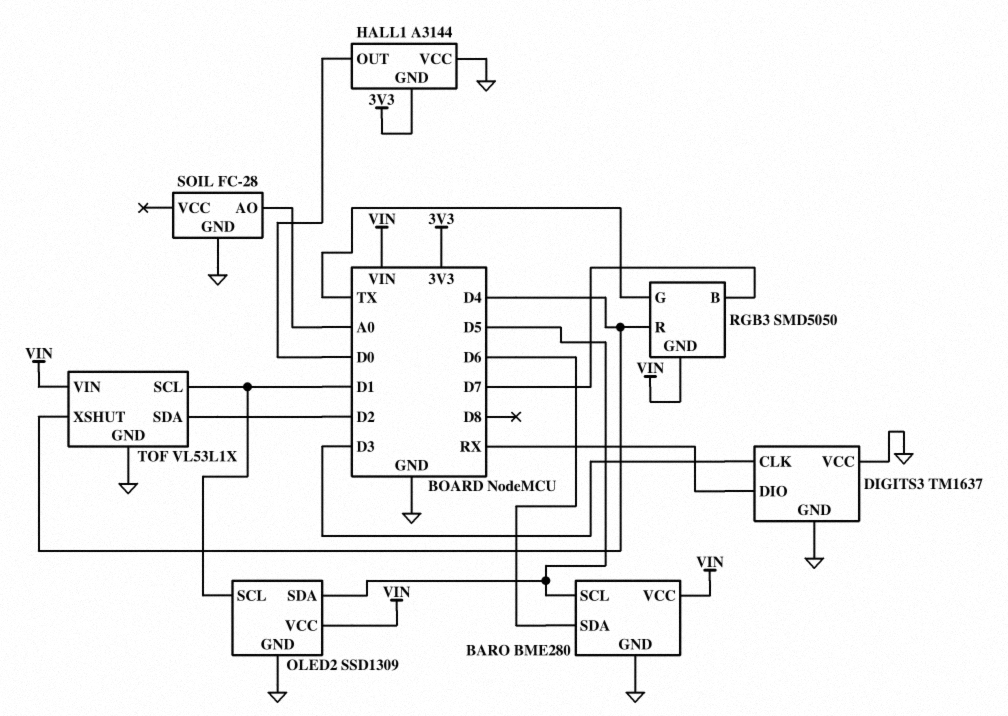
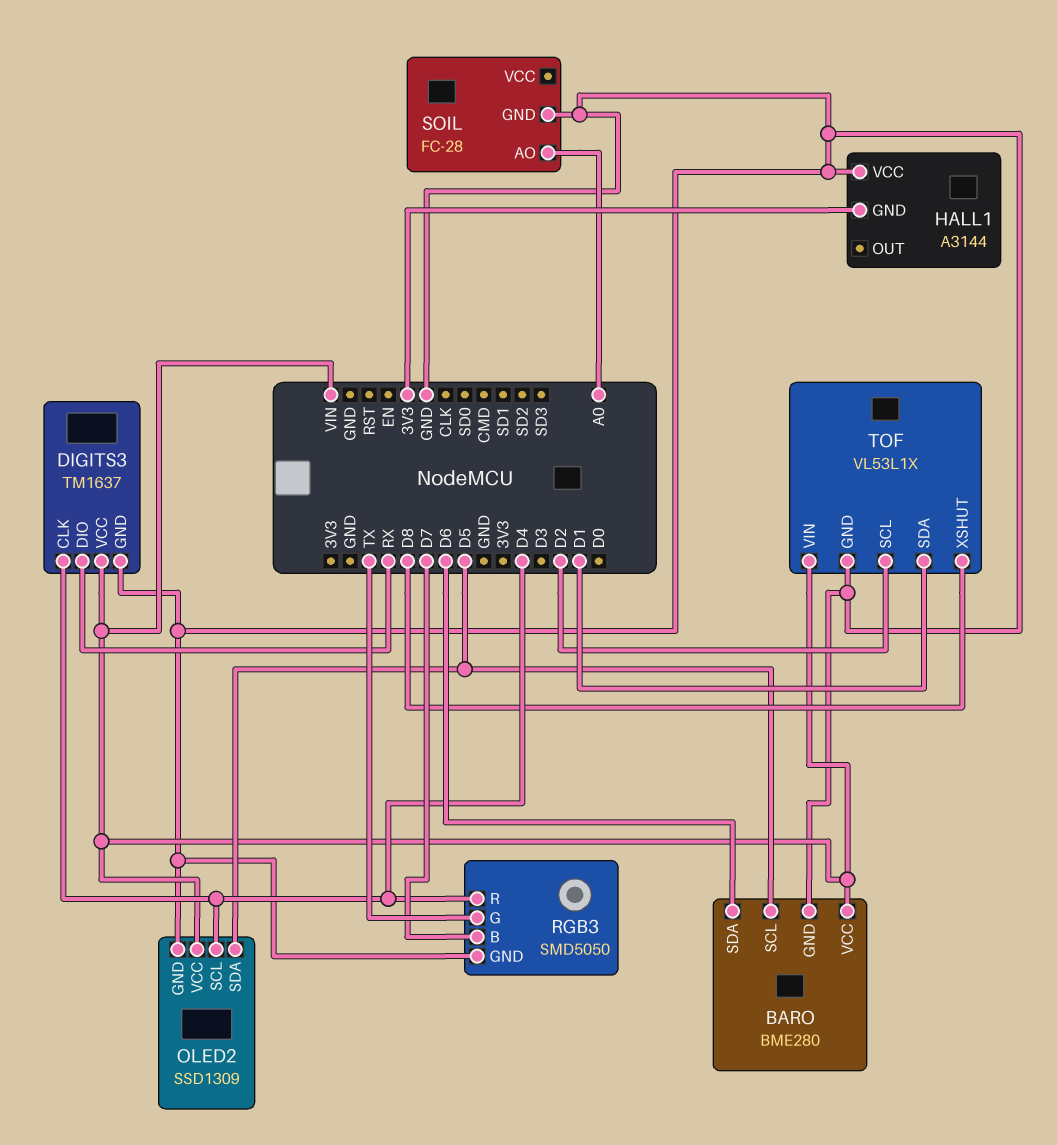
DIGITS3 pin CLK: D3 -> D4
DIGITS3 pin VCC: GND -> VIN
HALL1 pin OUT: D0 -> none
OLED2 pin SCL: D1 -> D4
RGB3 pin GND: VIN -> GND
TOF pin SCL: D1 -> D2
TOF pin SDA: D2 -> D1
TOF pin XSHUT: D4 -> D8

